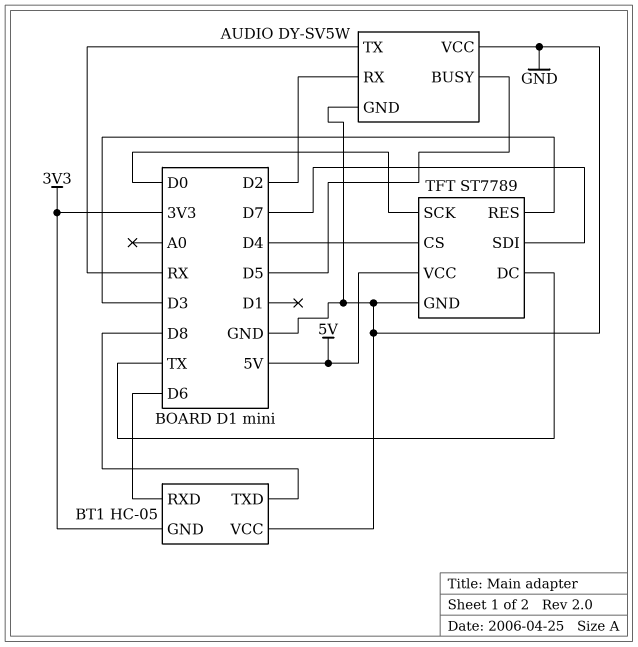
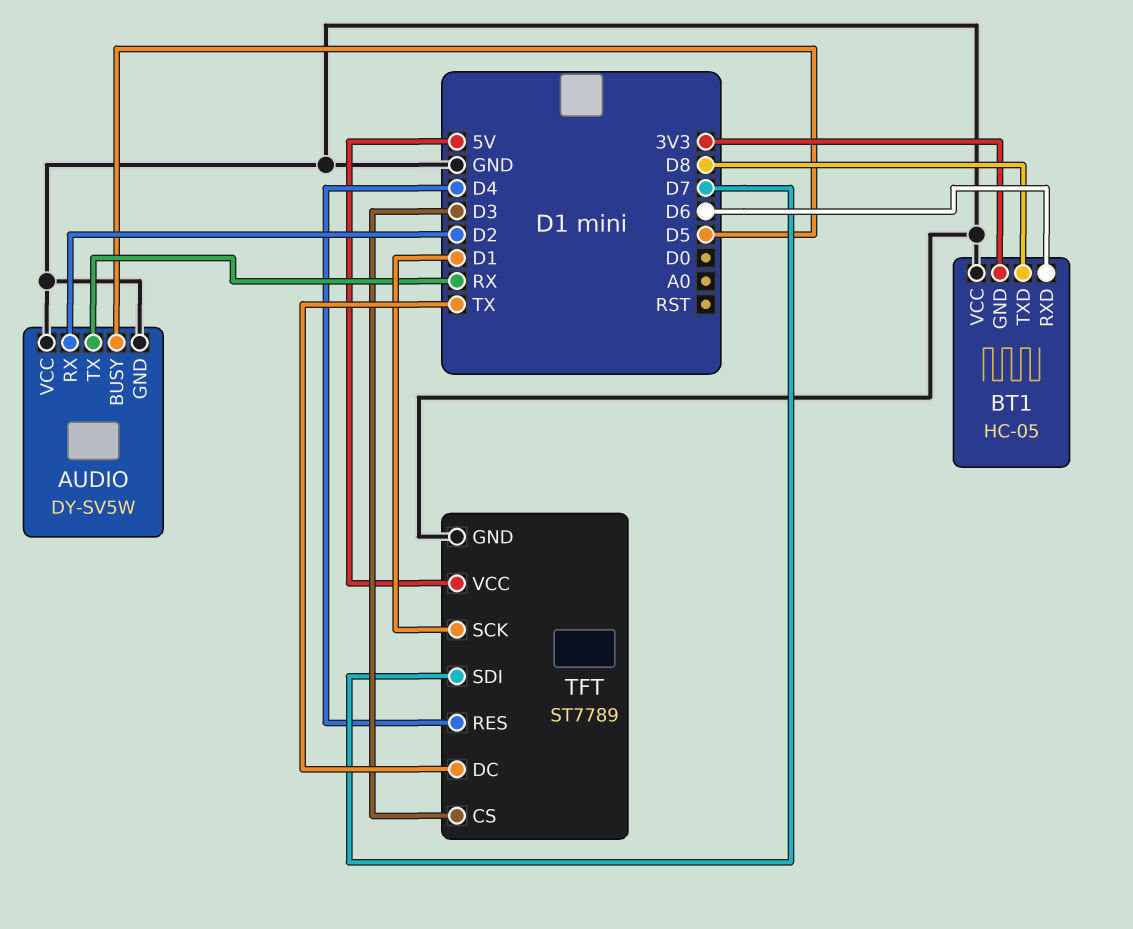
TFT pin CS: D4 -> D3
TFT pin RES: D3 -> D4
TFT pin SCK: D0 -> D1

